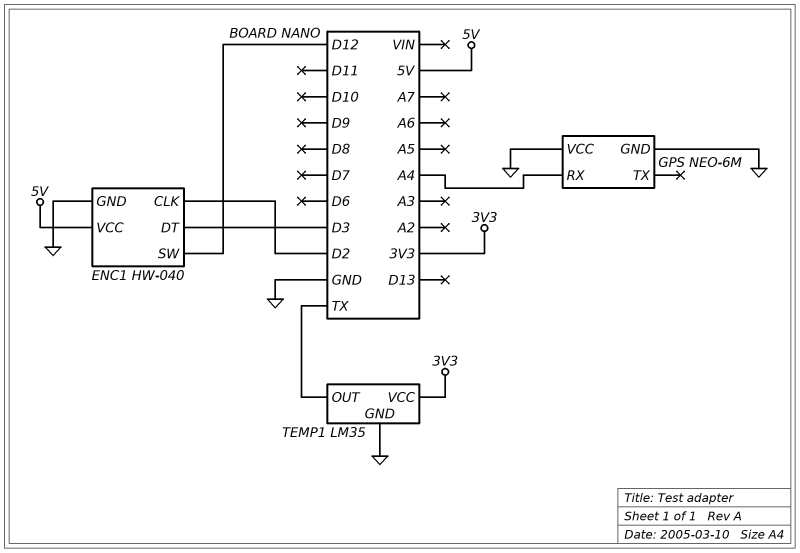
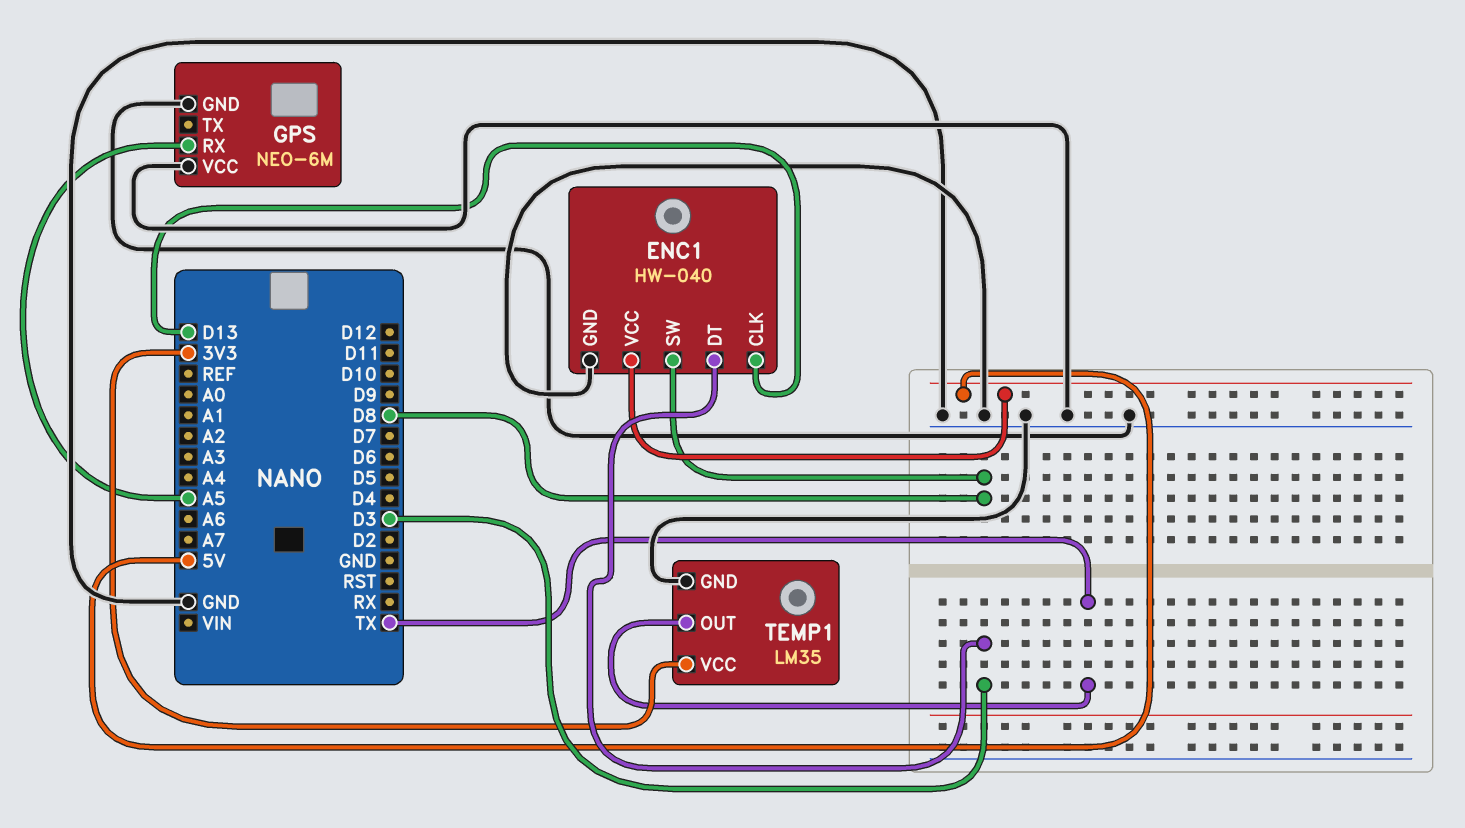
ENC1 pin CLK: D2 -> D13
ENC1 pin SW: D12 -> D8
GPS pin RX: A4 -> A5

